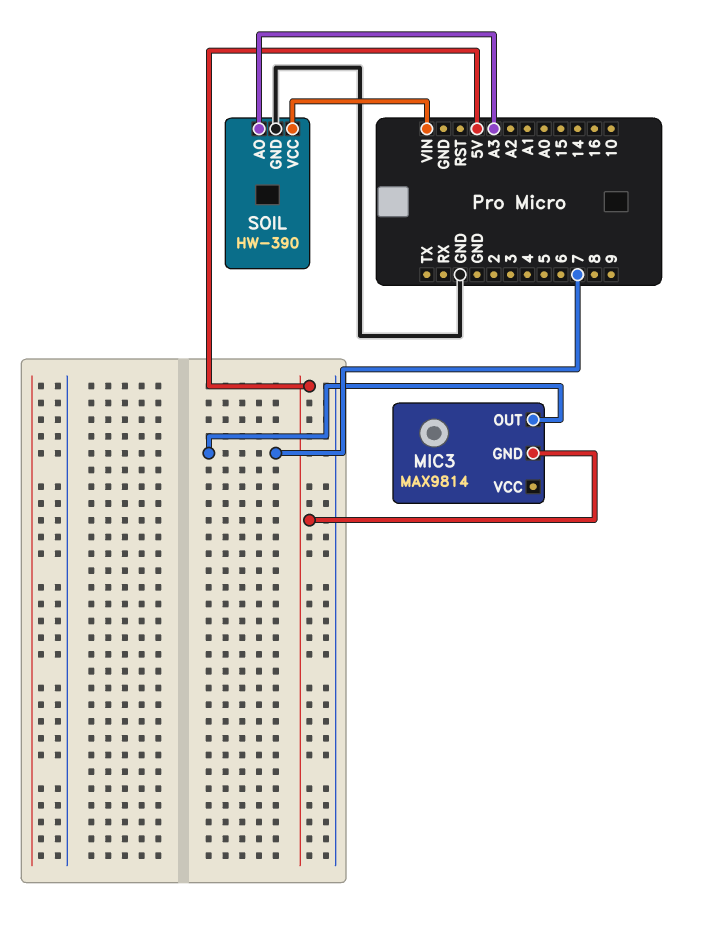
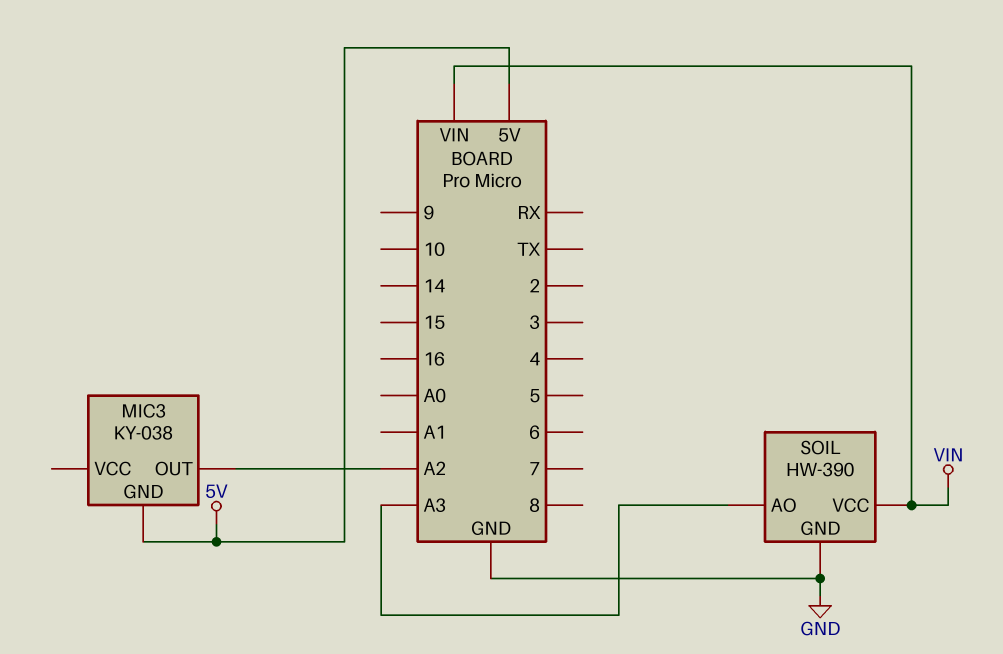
MIC3: MAX9814 -> KY-038
MIC3 pin OUT: 7 -> A2

